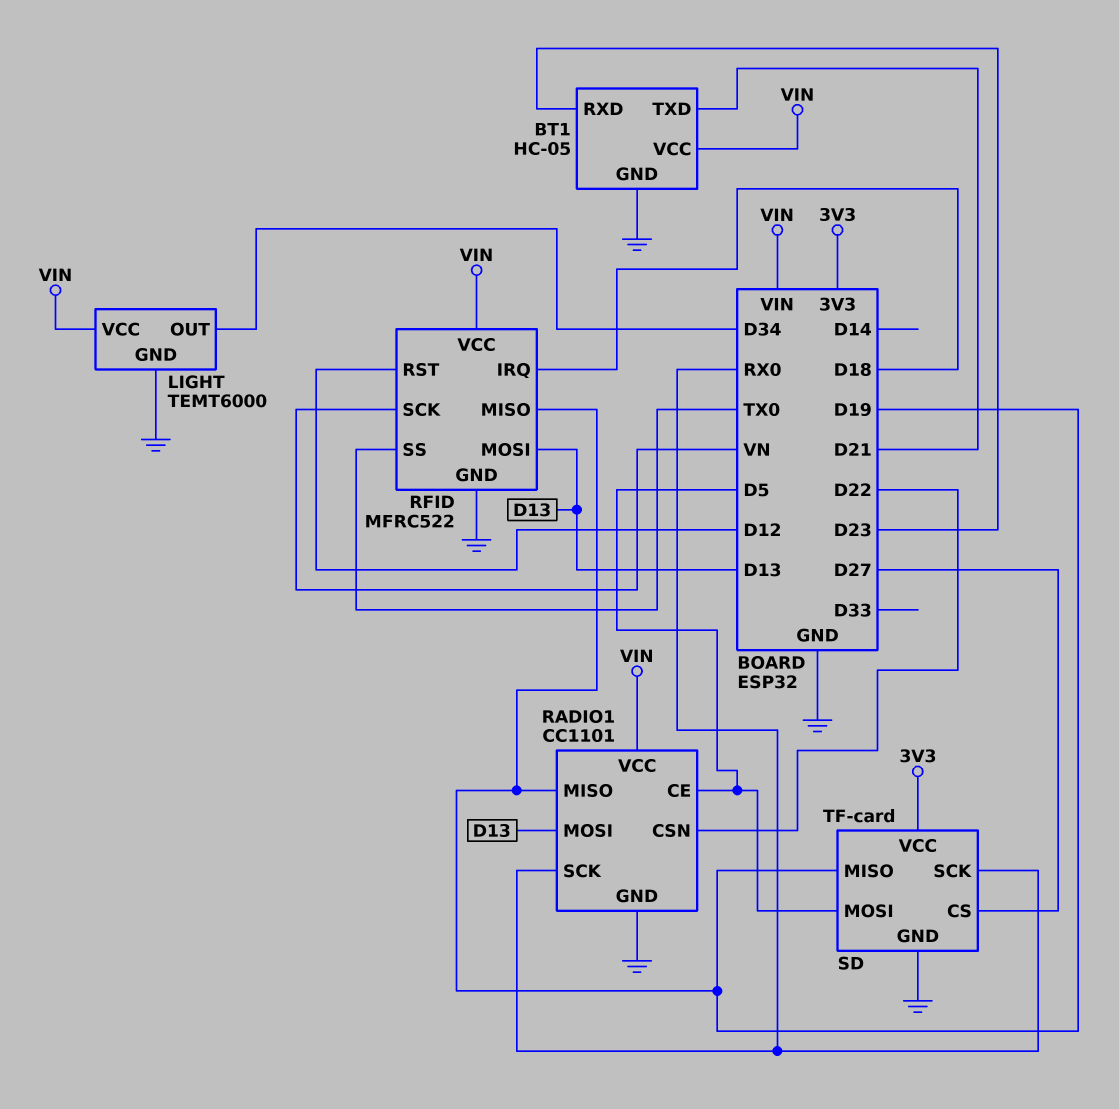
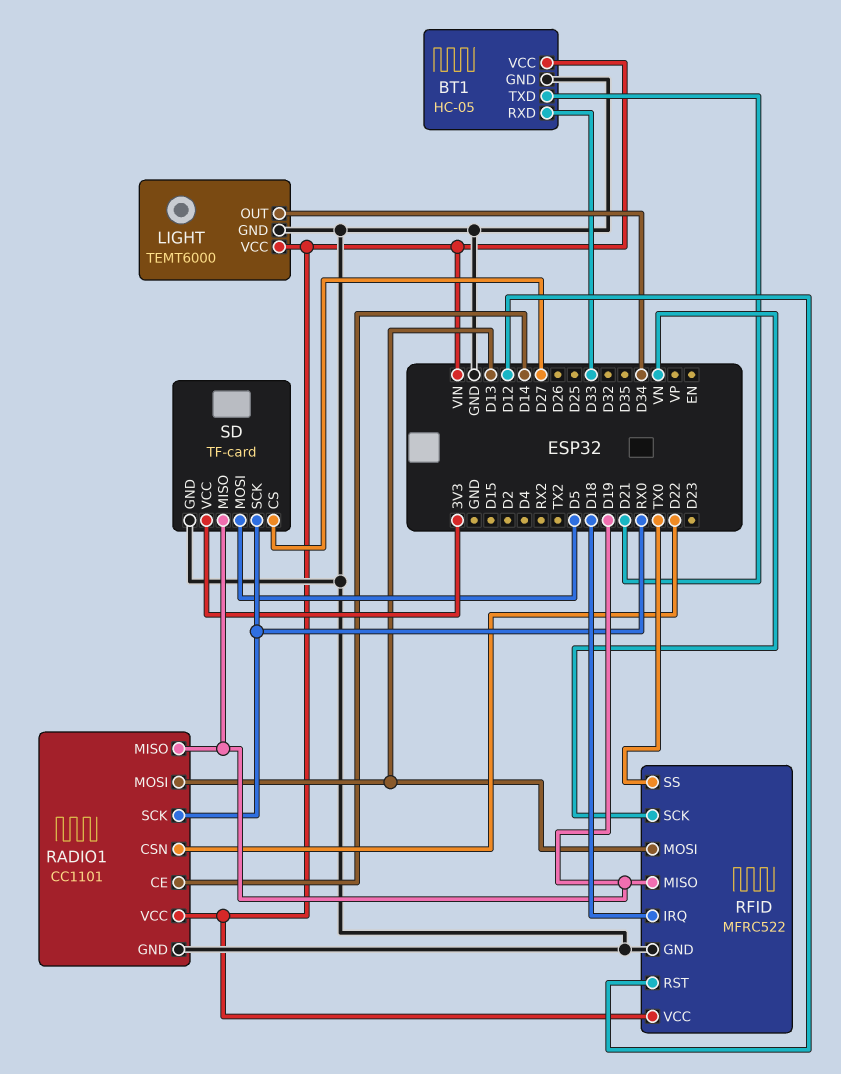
BT1 pin RXD: D23 -> D33
RADIO1 pin CE: D5 -> D14

